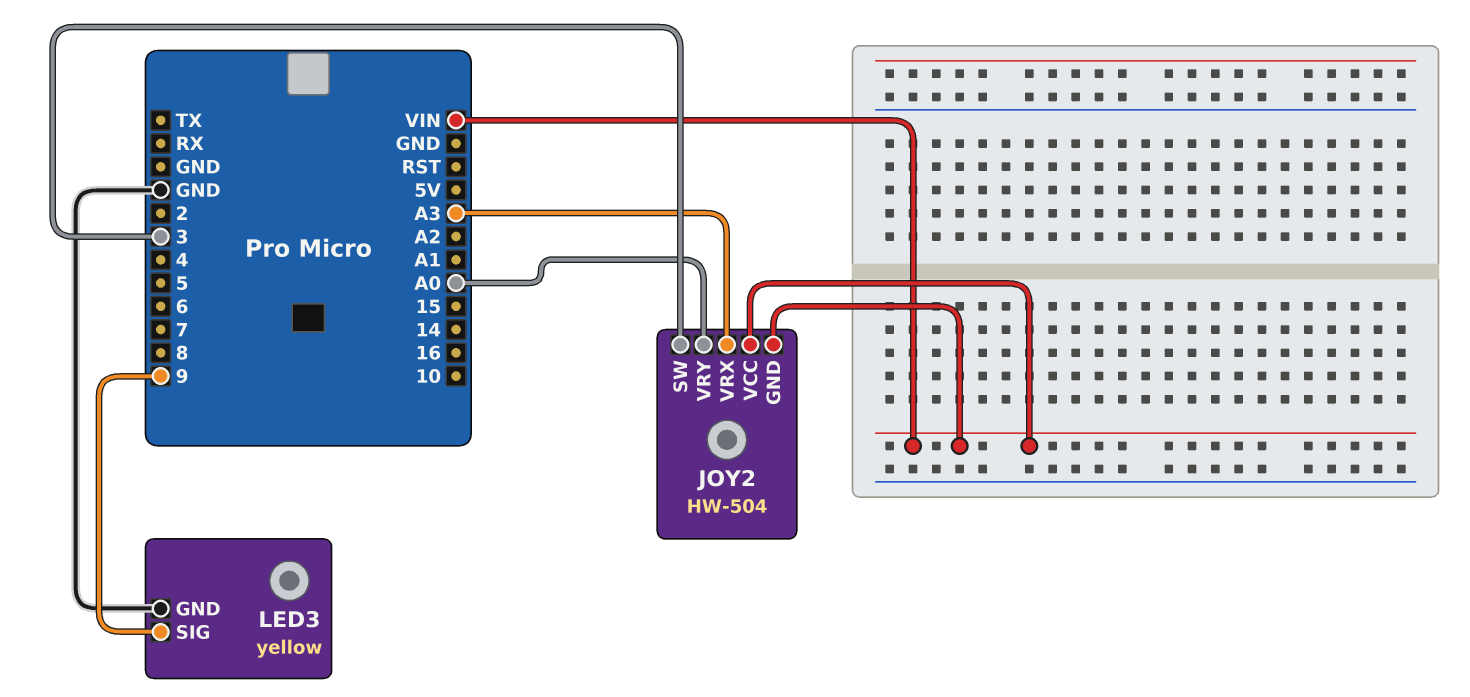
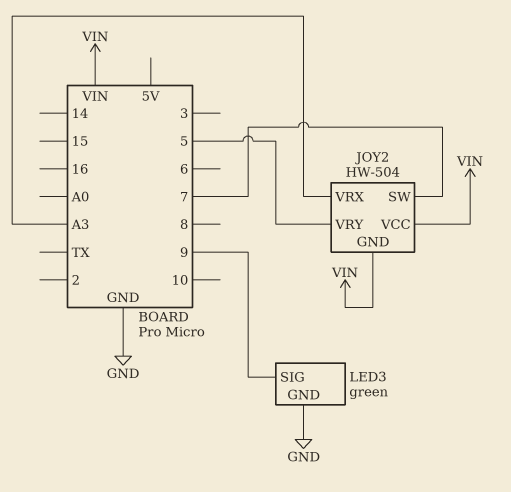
JOY2 pin SW: 3 -> 7
JOY2 pin VRY: A0 -> 5
LED3: yellow -> green

